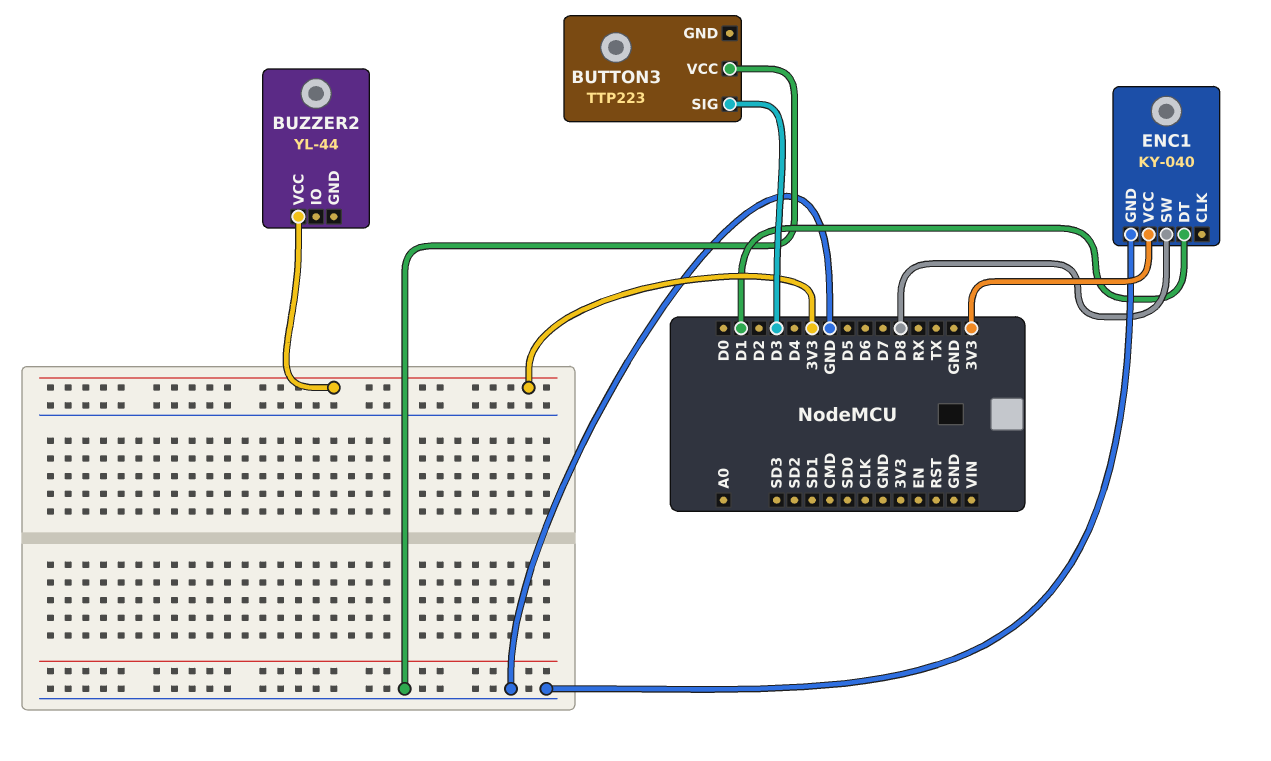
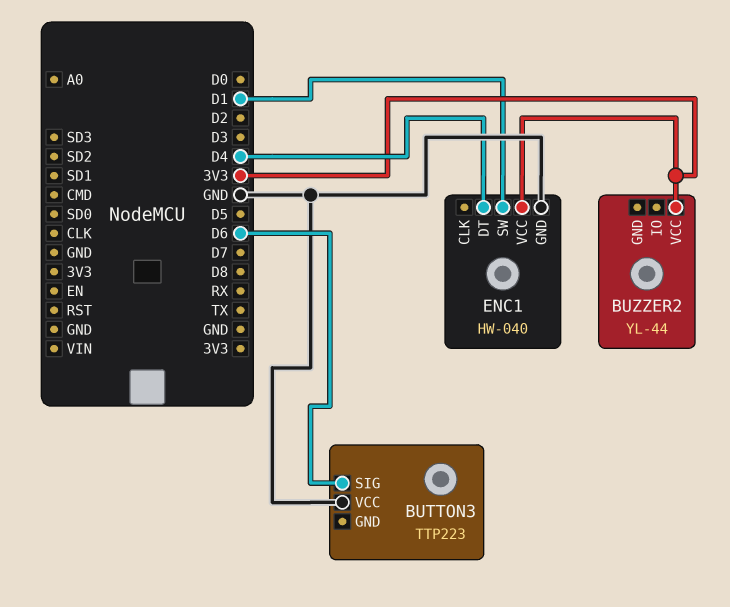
BUTTON3 pin SIG: D3 -> D6
ENC1: KY-040 -> HW-040
ENC1 pin DT: D1 -> D4
ENC1 pin SW: D8 -> D1

